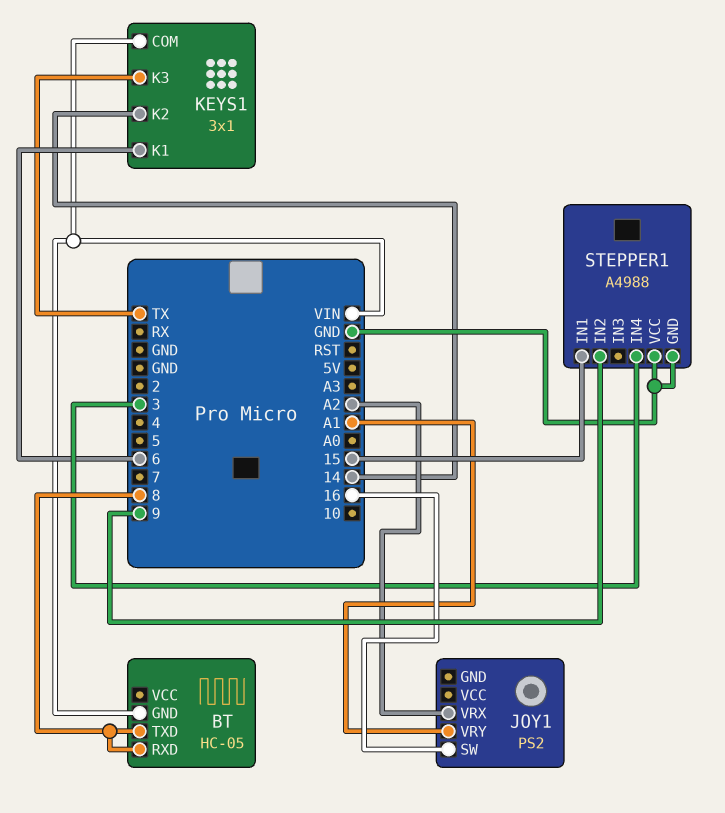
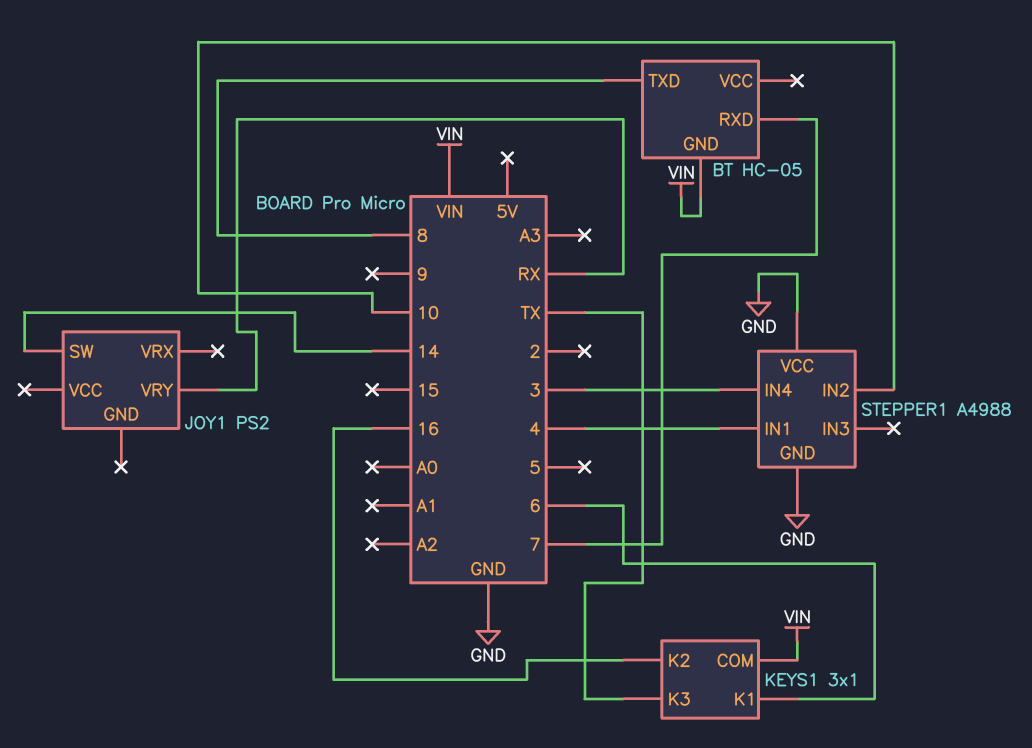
BT pin RXD: 8 -> 7
JOY1 pin SW: 16 -> 14
JOY1 pin VRX: A2 -> none
JOY1 pin VRY: A1 -> RX
KEYS1 pin K2: 14 -> 16
STEPPER1 pin IN1: 15 -> 4
STEPPER1 pin IN2: 9 -> 10

